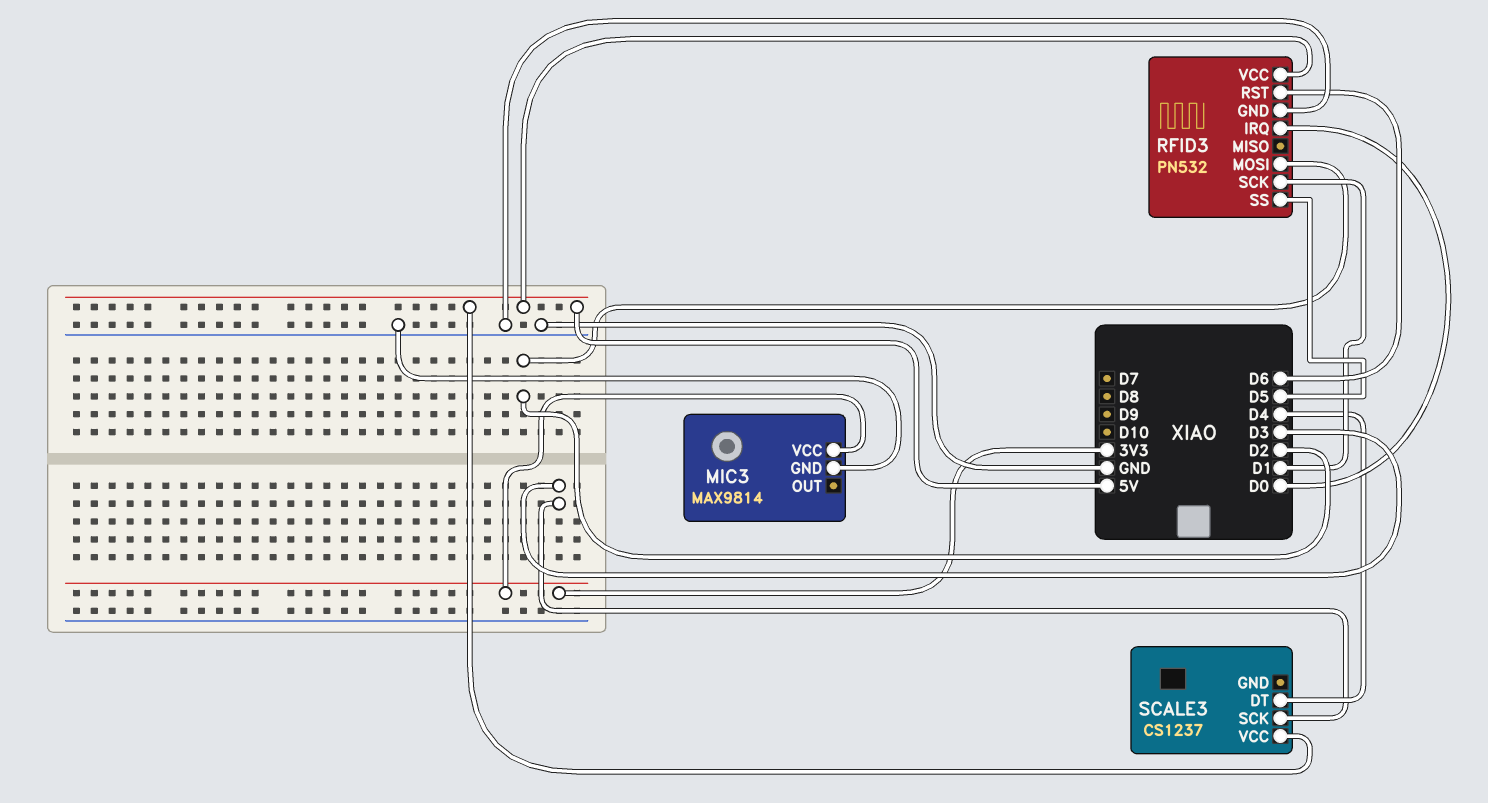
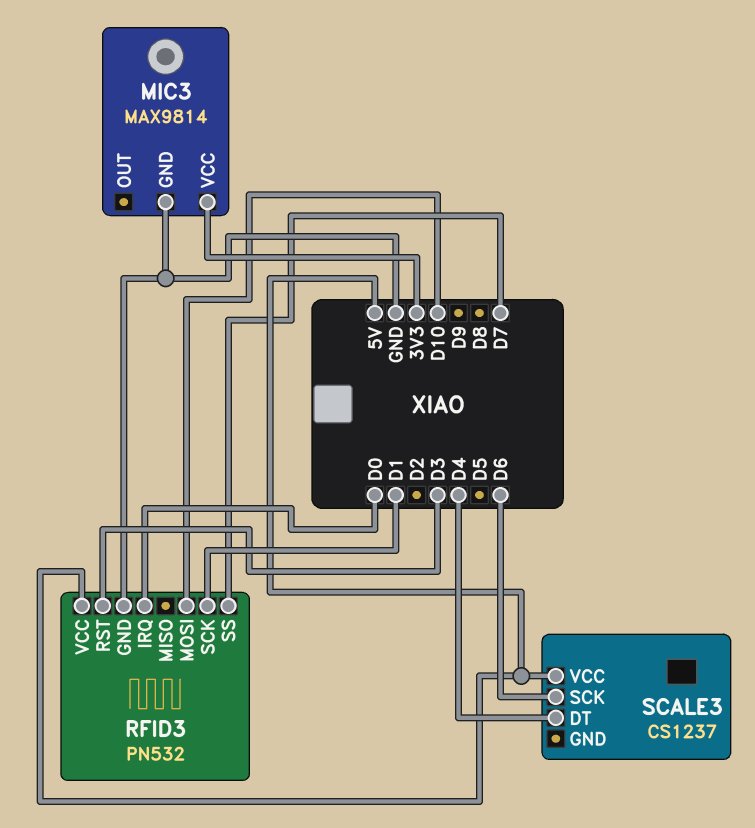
RFID3 pin MOSI: D2 -> D10
RFID3 pin RST: D6 -> D3
RFID3 pin SS: D5 -> D7
SCALE3 pin SCK: D3 -> D6

